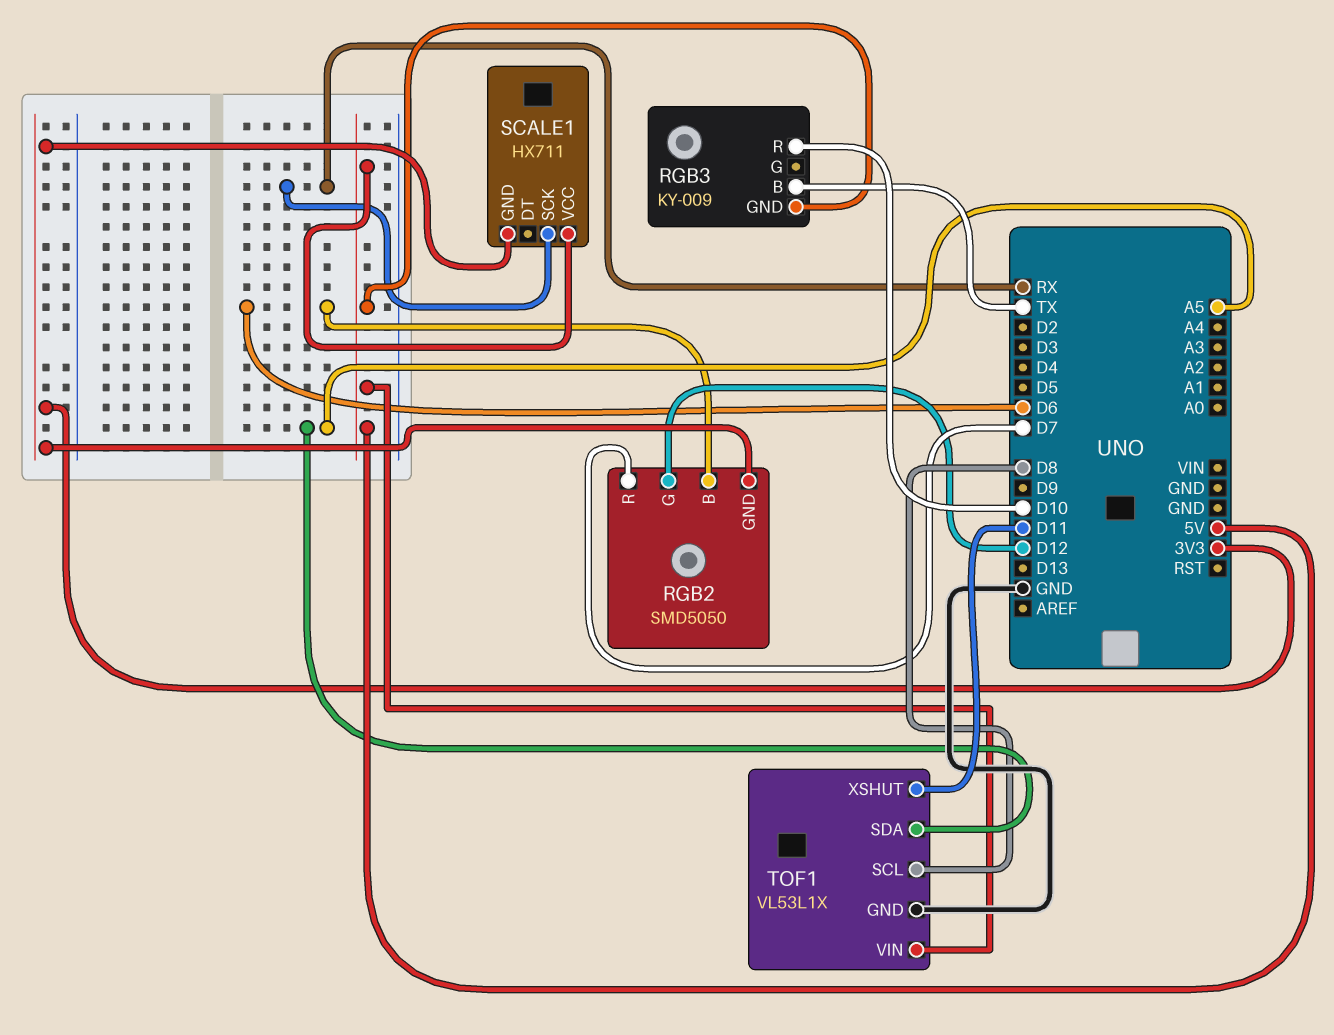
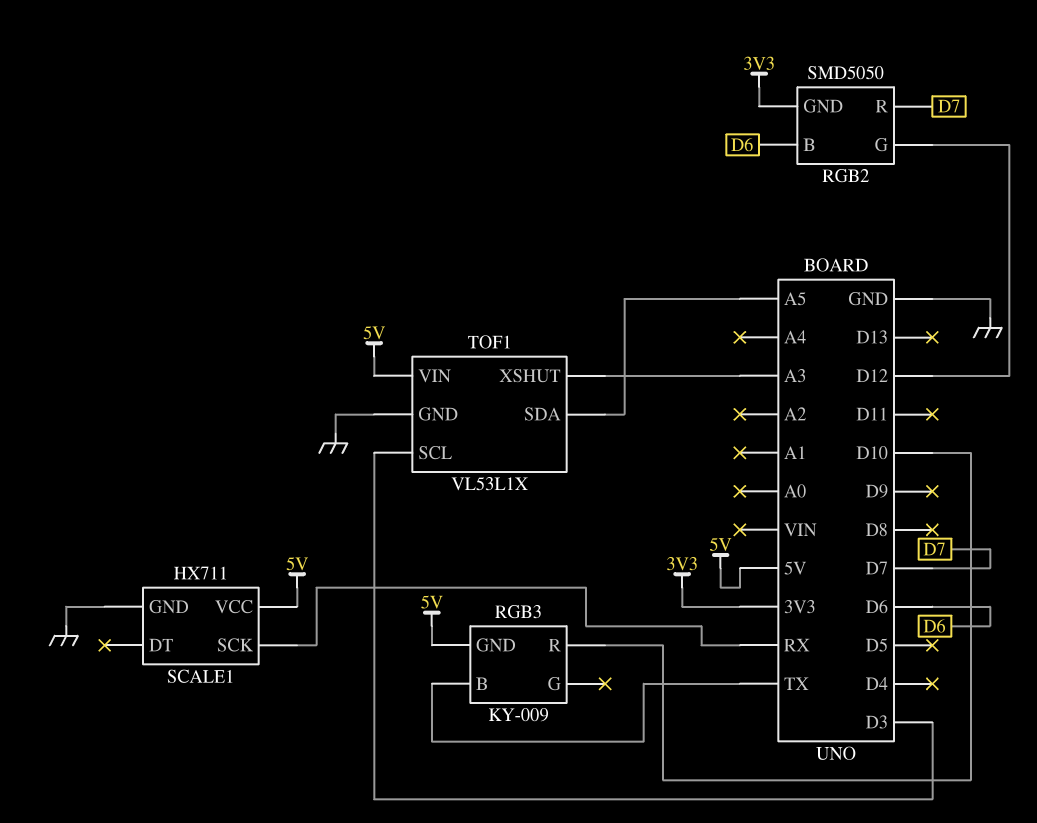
SCALE1 pin GND: 3V3 -> GND
TOF1 pin SCL: D8 -> D3
TOF1 pin XSHUT: D11 -> A3

